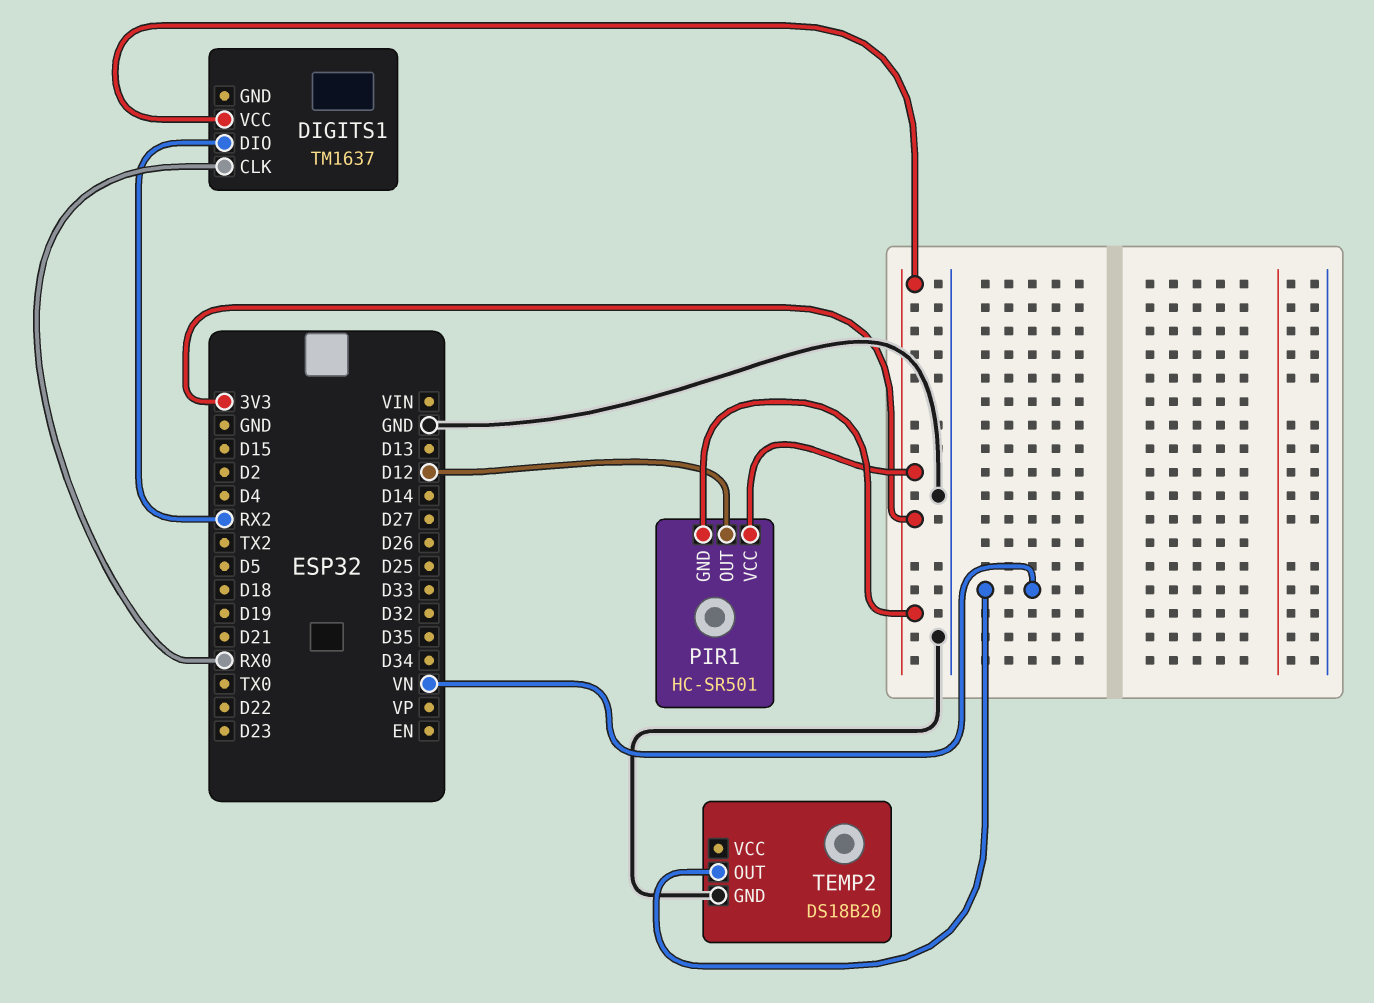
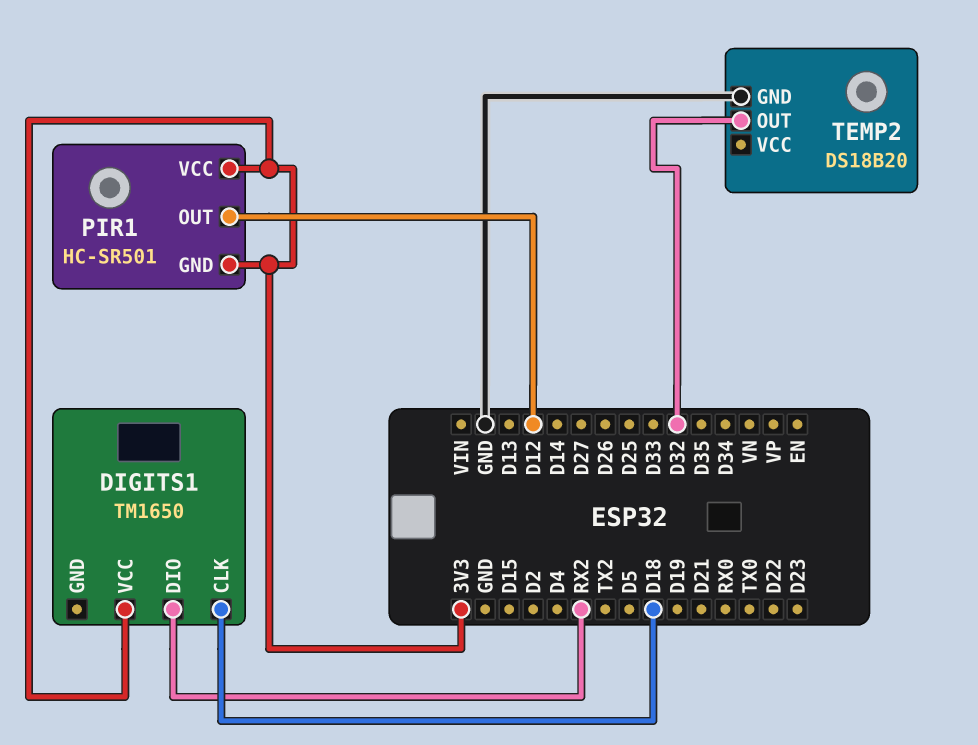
DIGITS1: TM1637 -> TM1650
DIGITS1 pin CLK: RX0 -> D18
TEMP2 pin OUT: VN -> D32

